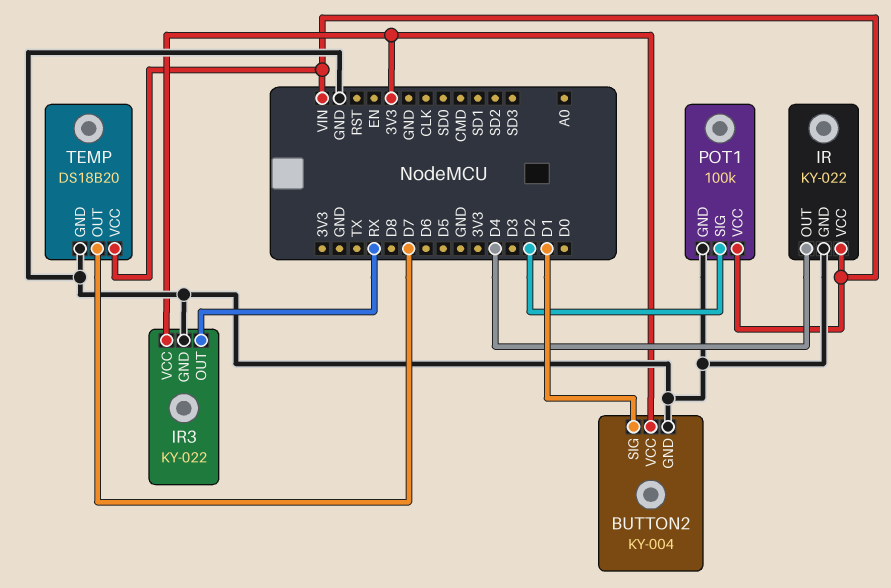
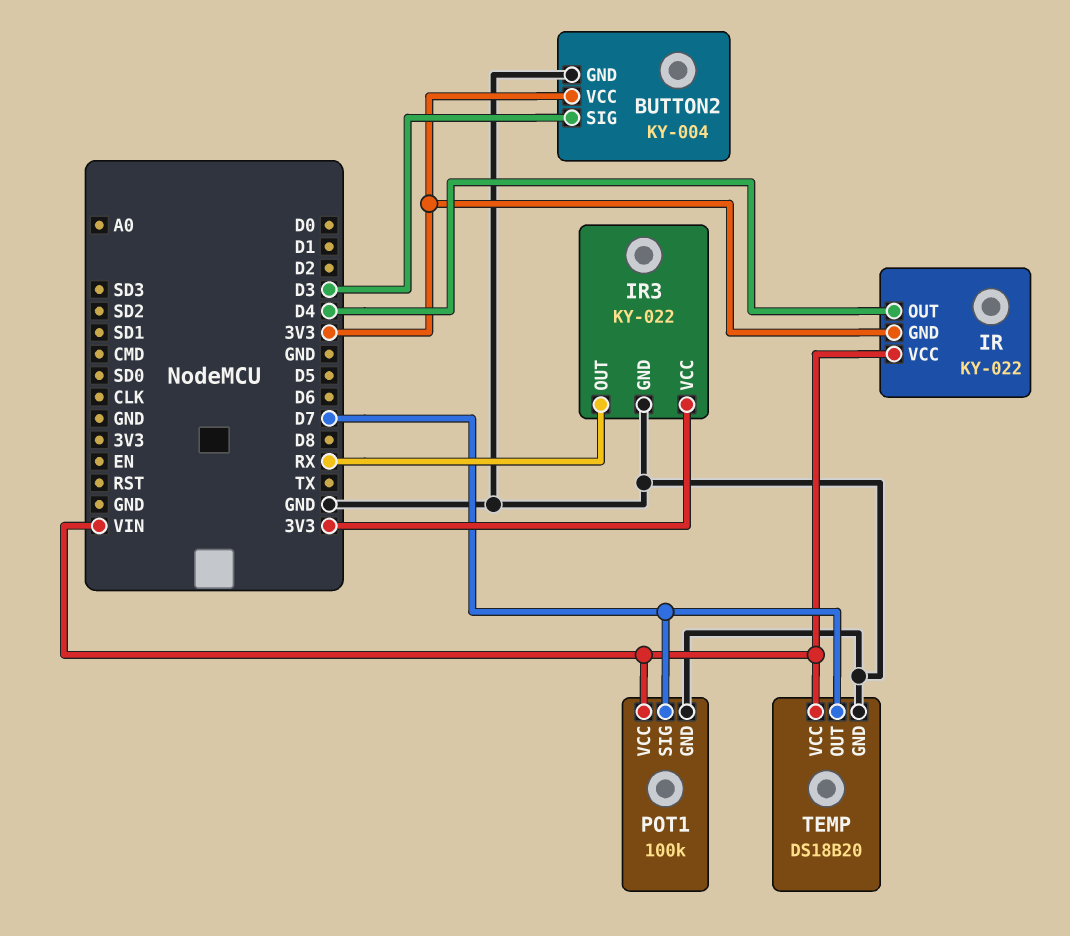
BUTTON2 pin SIG: D1 -> D3
IR pin GND: GND -> 3V3
POT1 pin SIG: D2 -> D7

